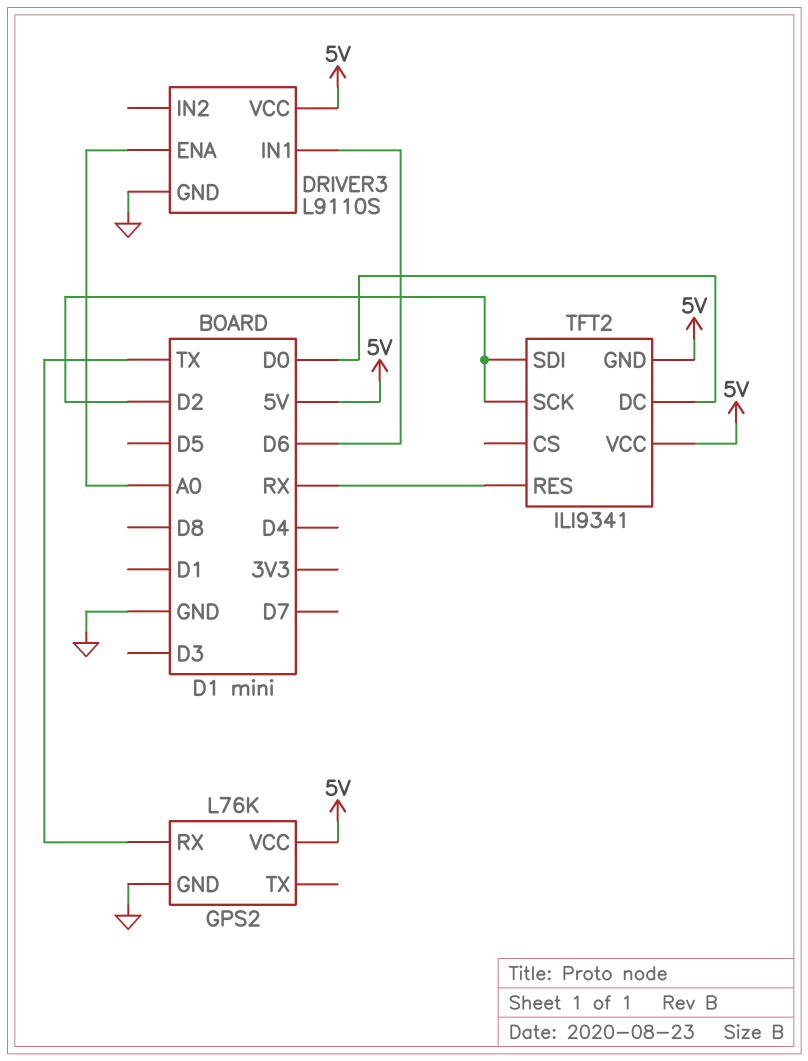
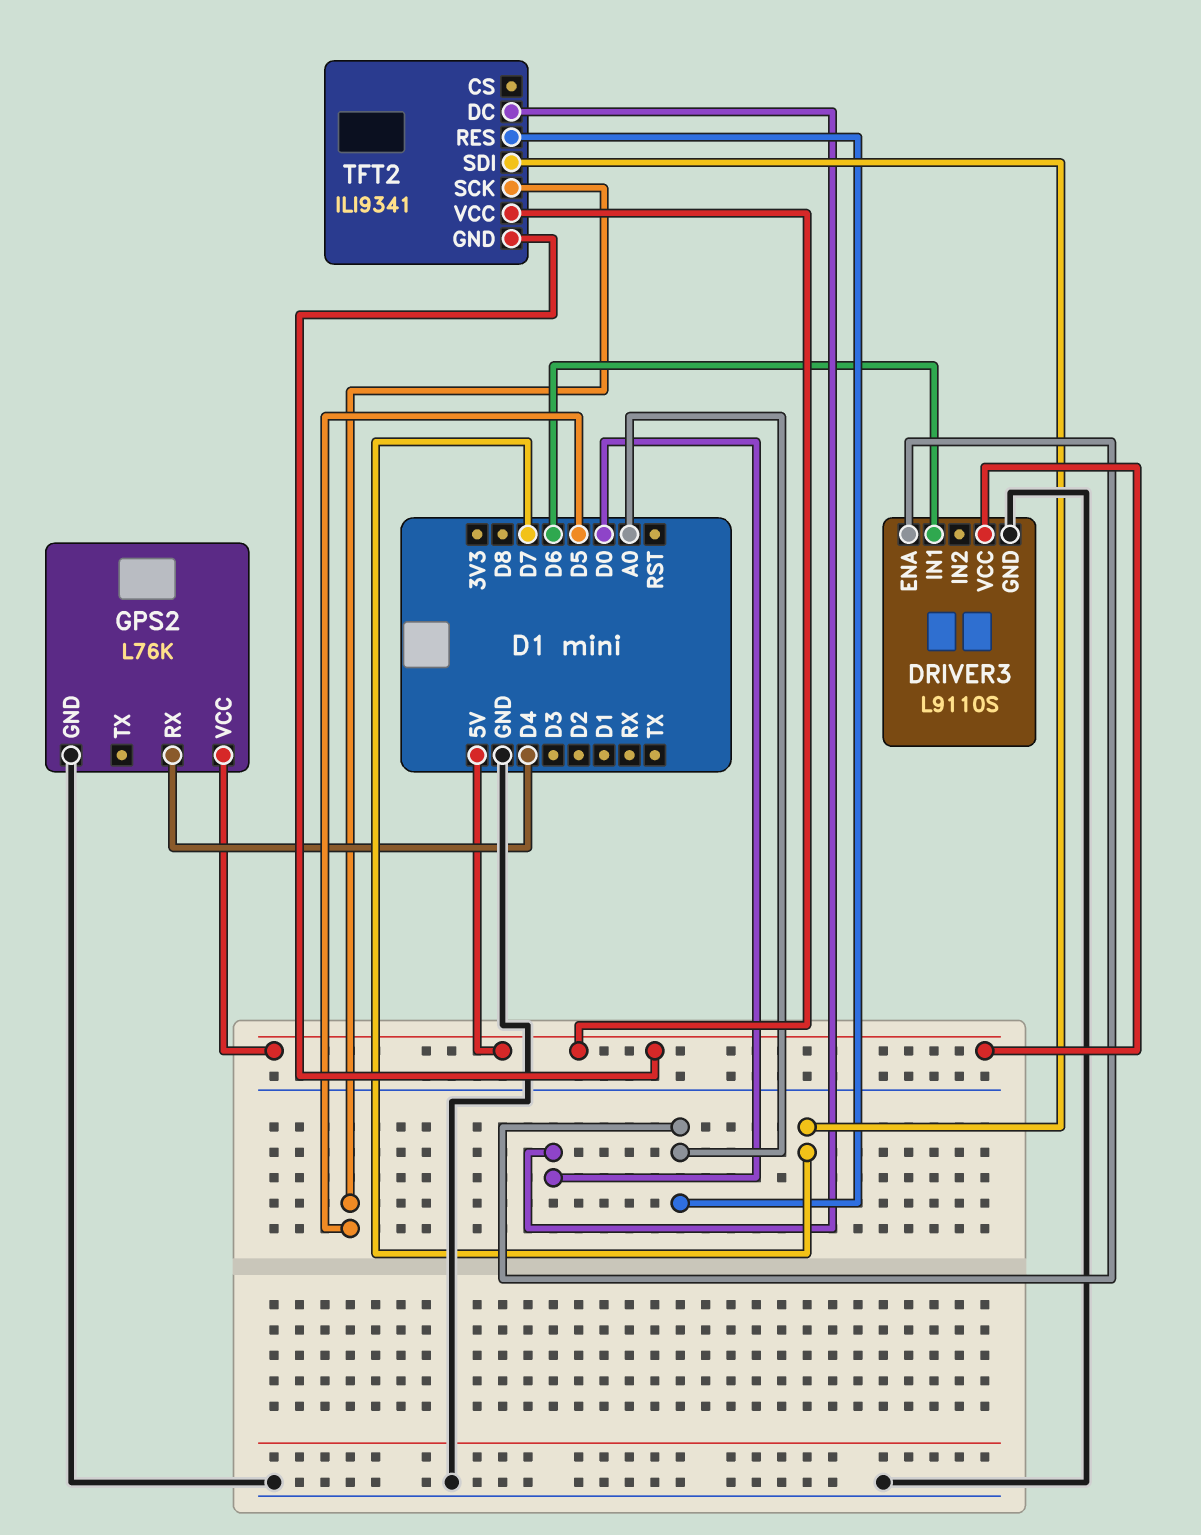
GPS2 pin RX: TX -> D4
TFT2 pin RES: RX -> A0
TFT2 pin SCK: D2 -> D5
TFT2 pin SDI: D2 -> D7

